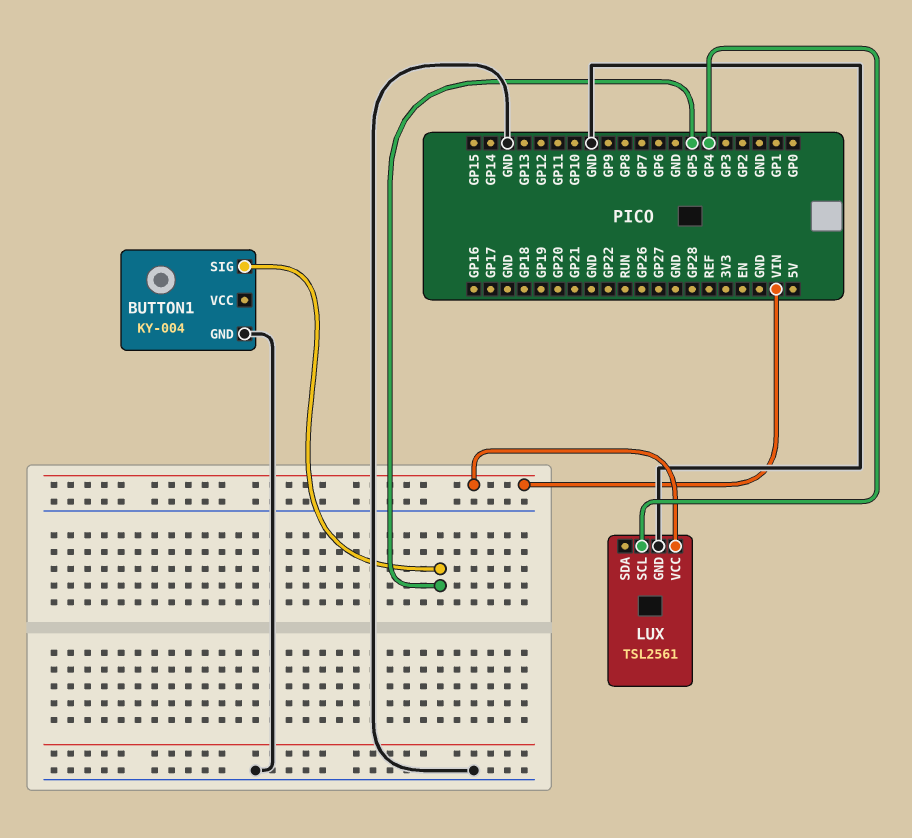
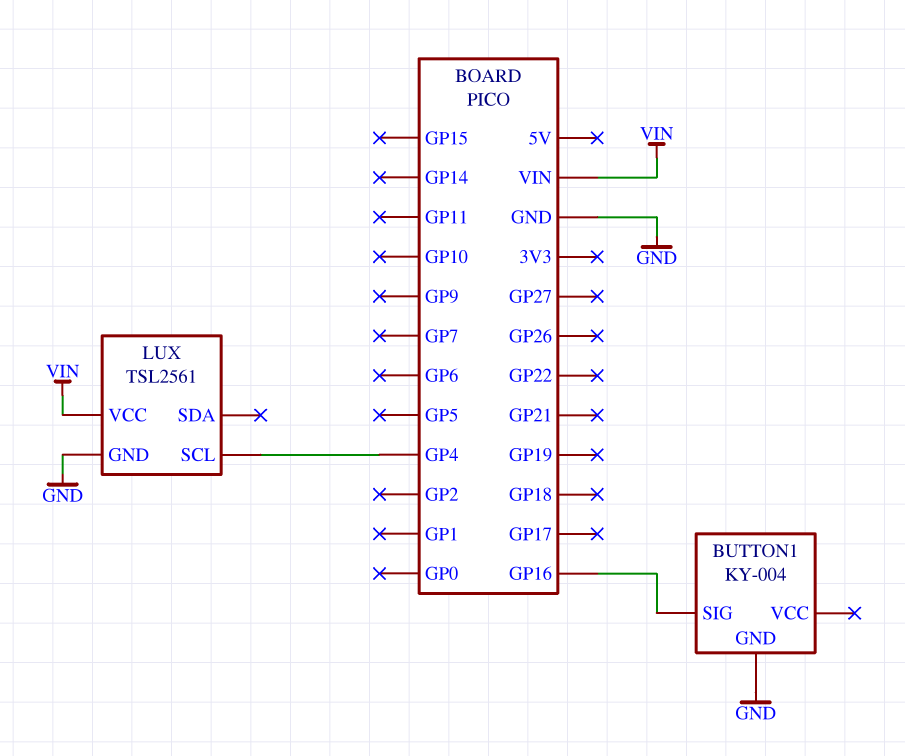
BUTTON1 pin SIG: GP5 -> GP16

